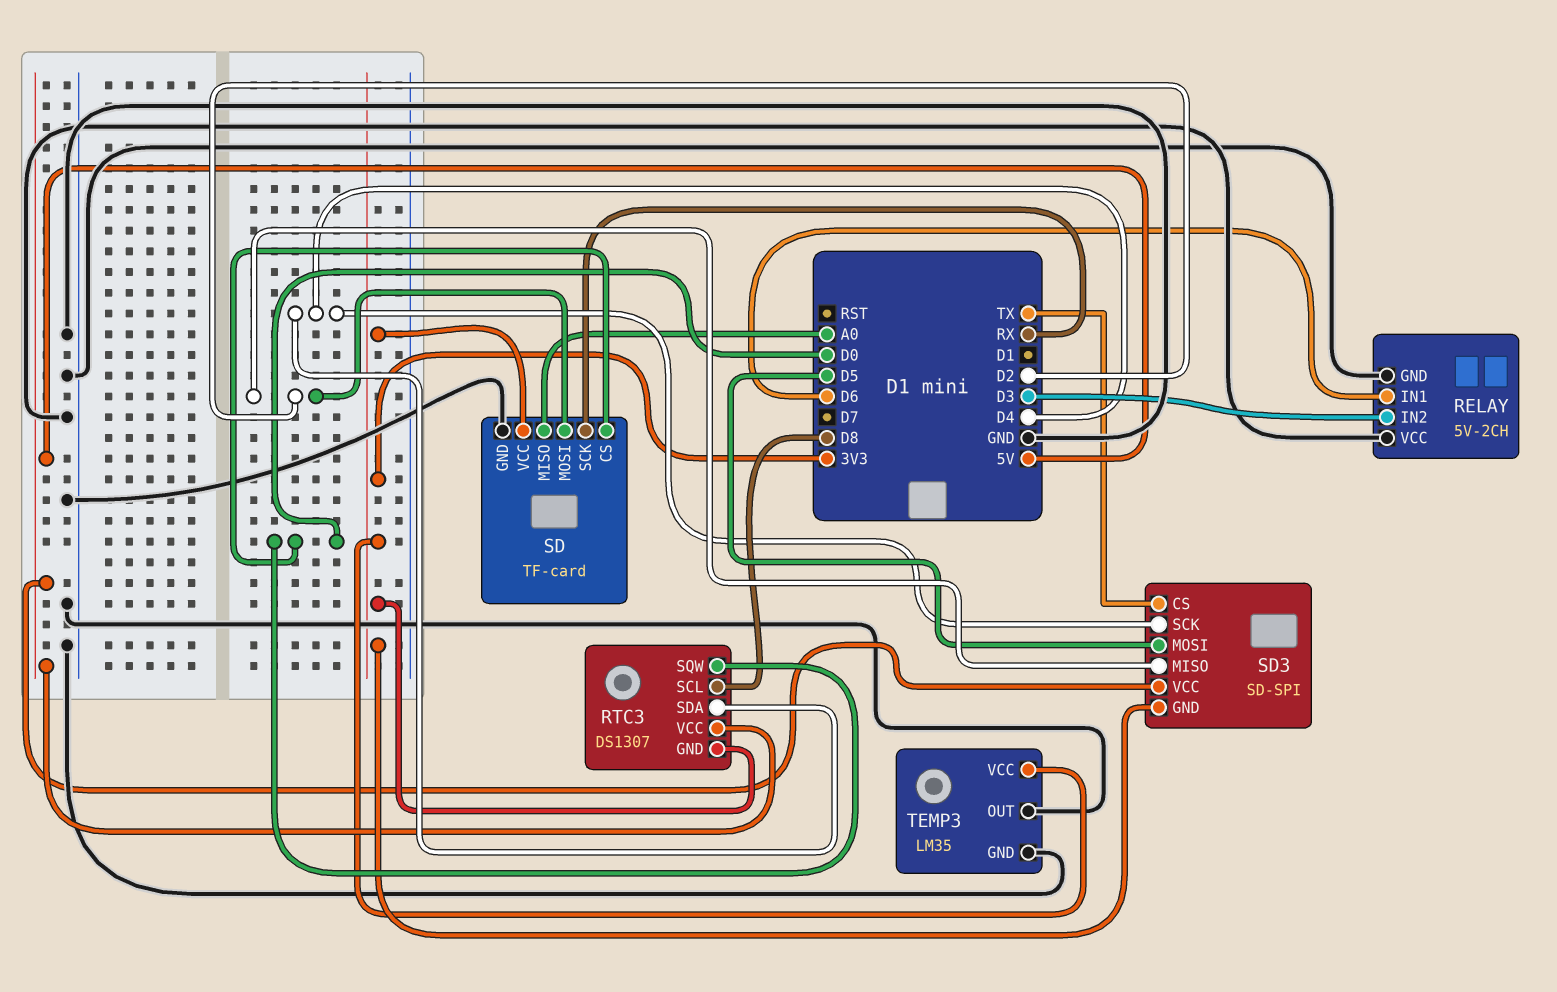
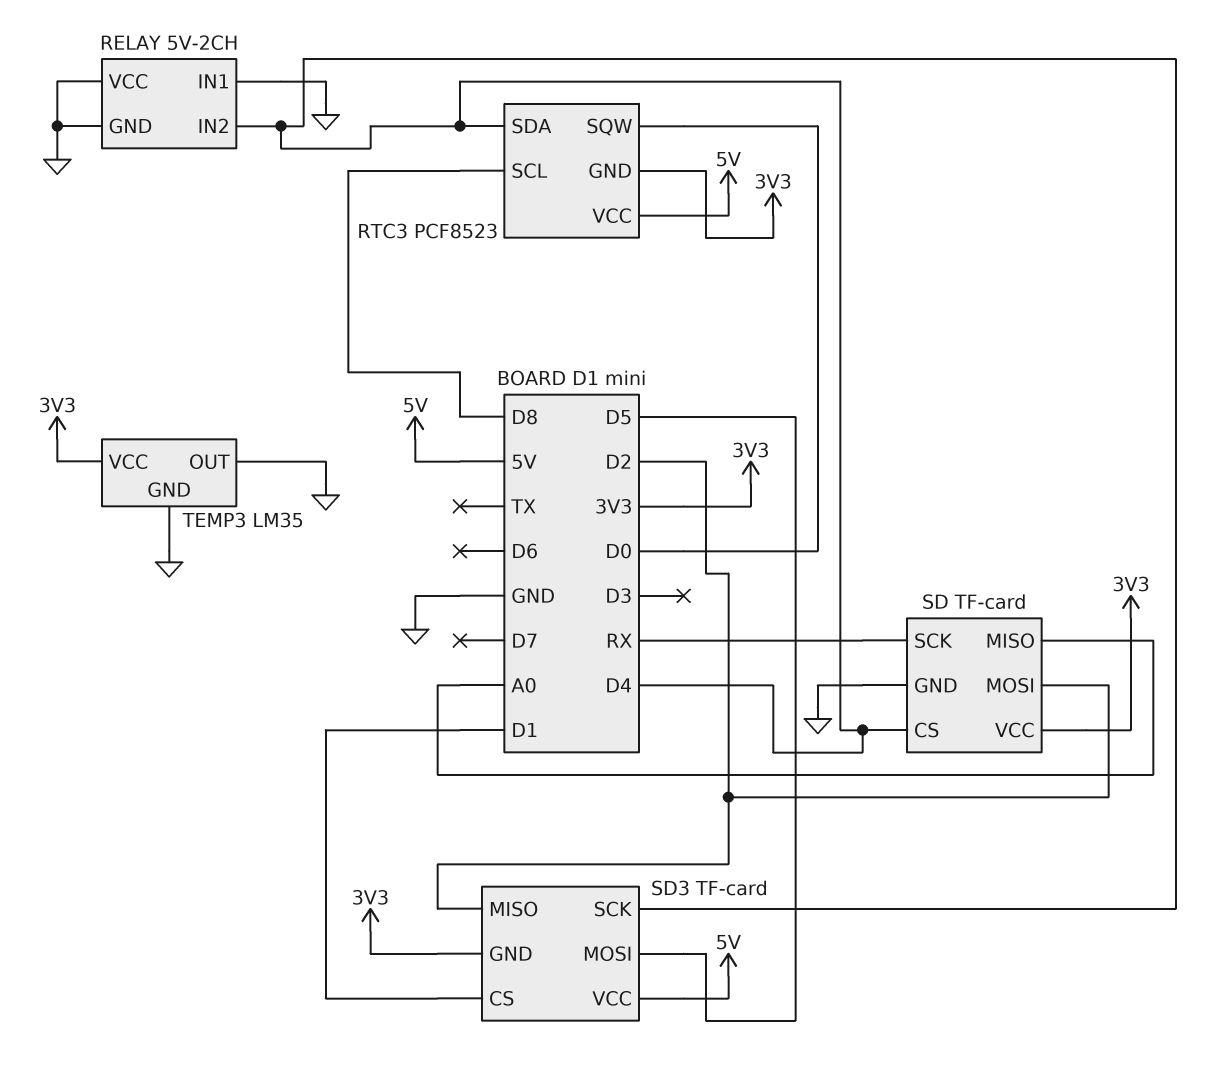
RELAY pin IN1: D6 -> GND
RELAY pin IN2: D3 -> D4
RTC3: DS1307 -> PCF8523
SD pin CS: D0 -> D4
SD3: SD-SPI -> TF-card
SD3 pin CS: TX -> D1

